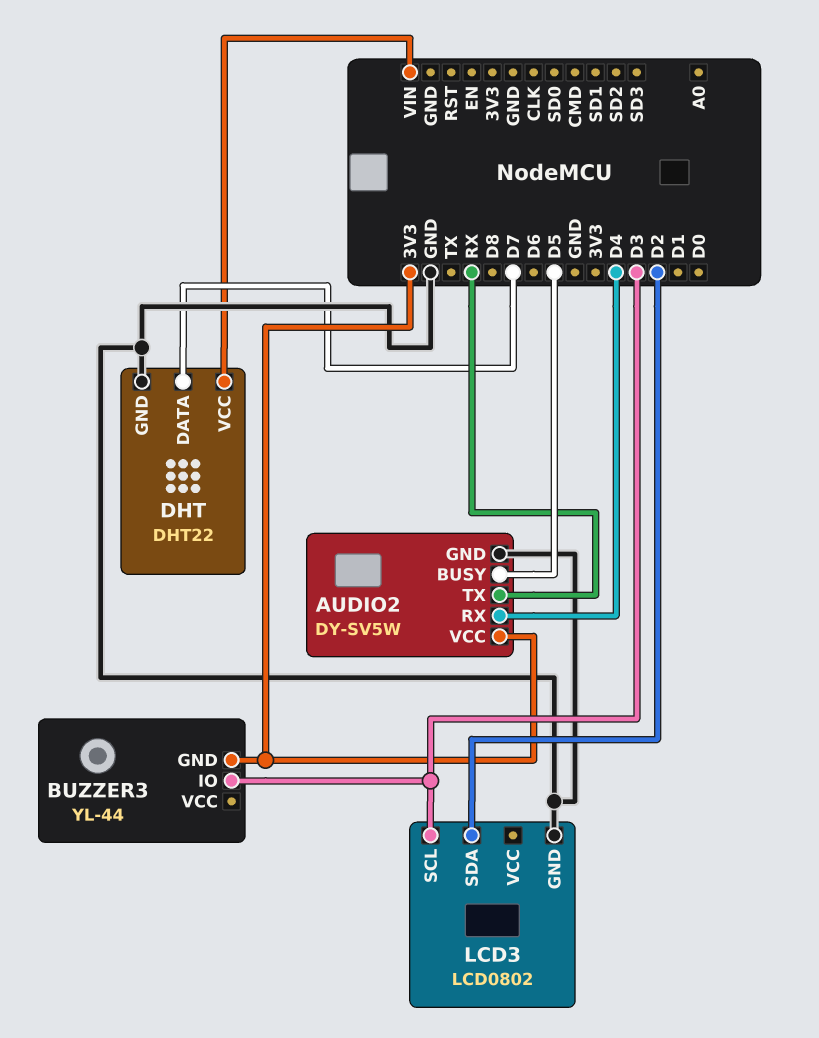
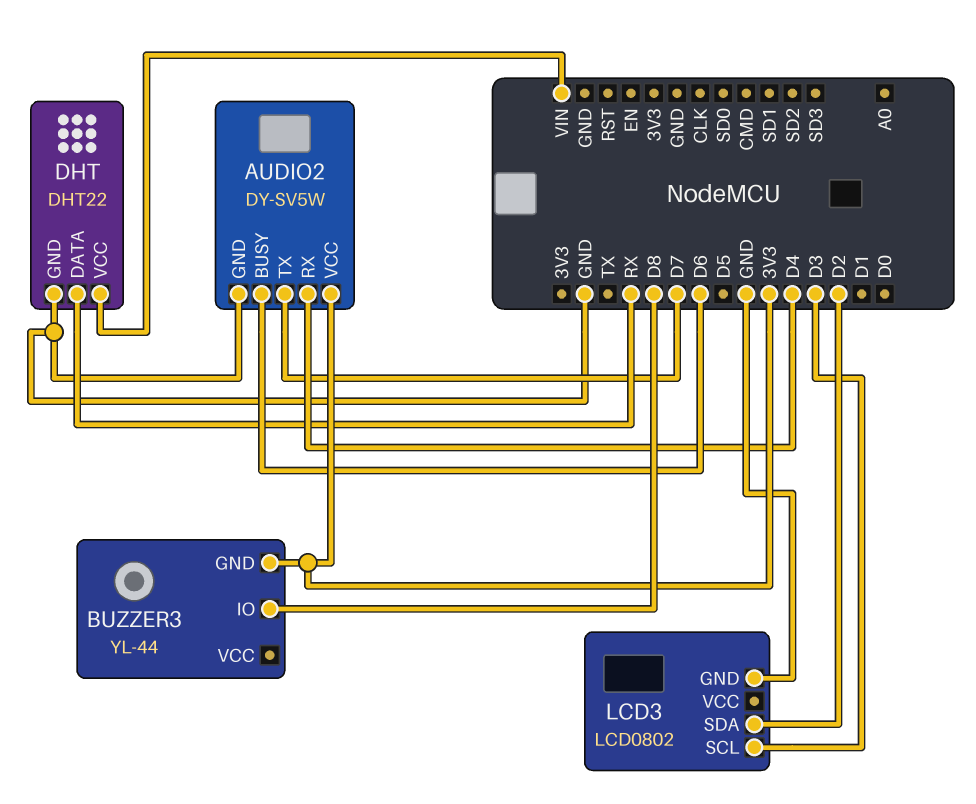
AUDIO2 pin BUSY: D5 -> D6
AUDIO2 pin TX: RX -> D7
BUZZER3 pin IO: D3 -> D8
DHT pin DATA: D7 -> RX

